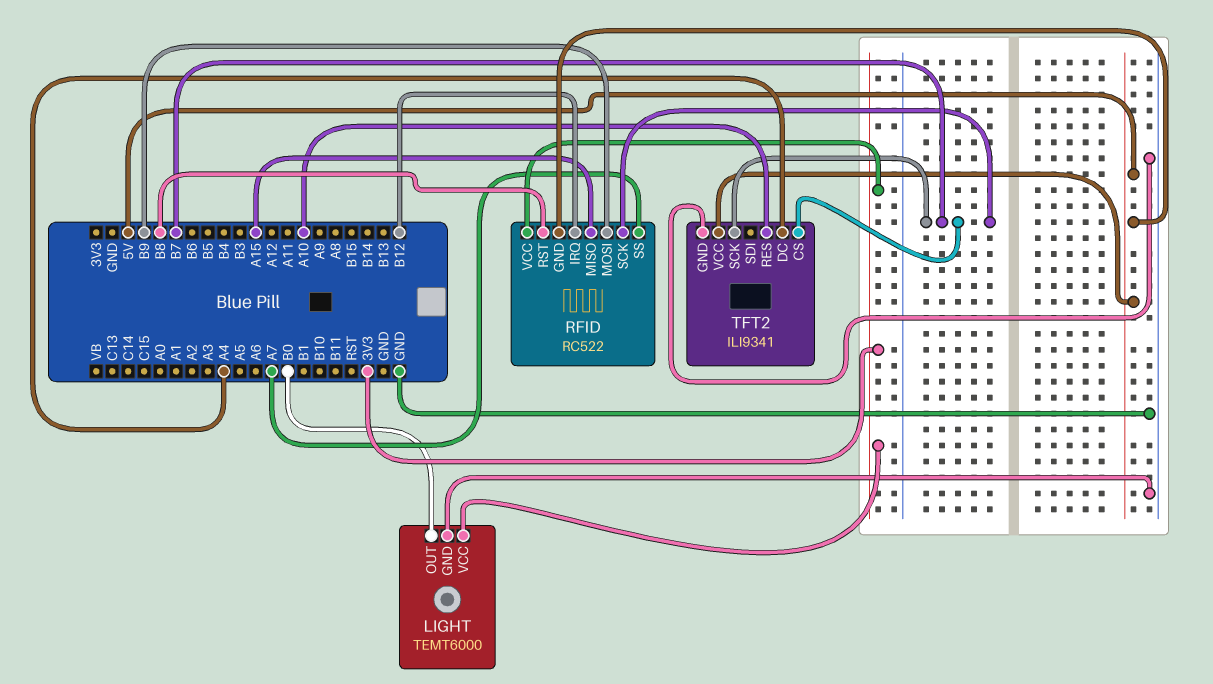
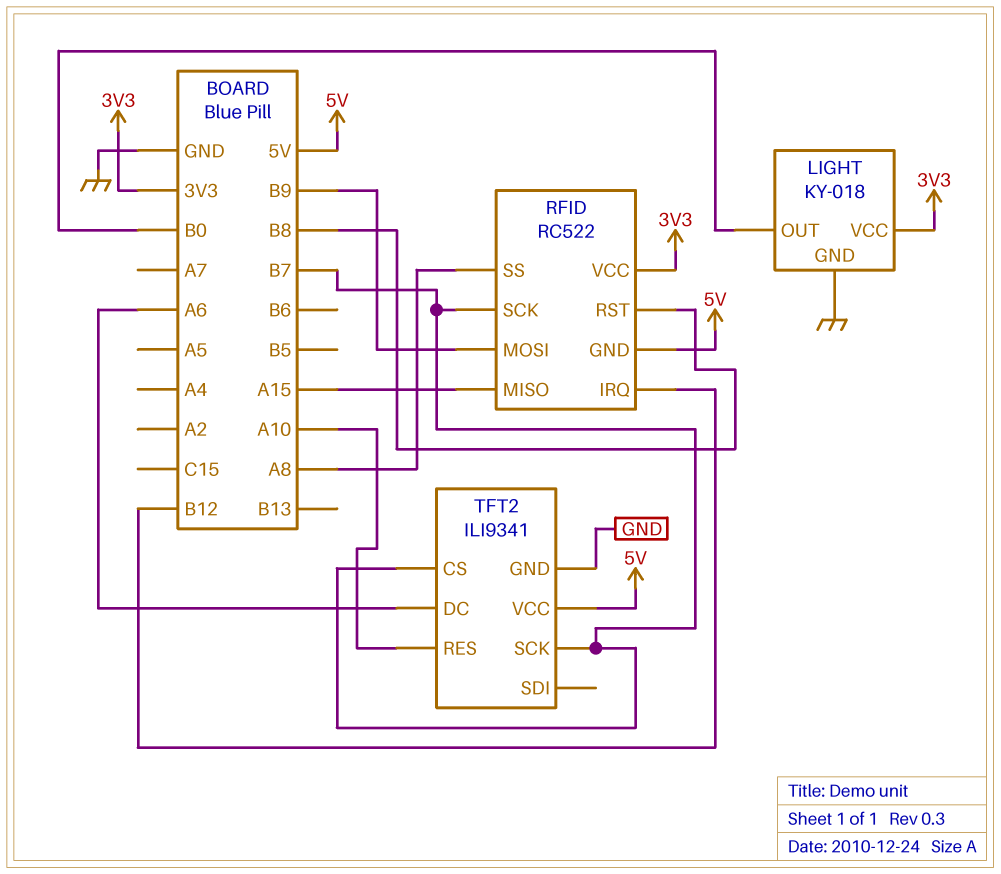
LIGHT: TEMT6000 -> KY-018
RFID pin SS: A7 -> A8
TFT2 pin DC: A4 -> A6

